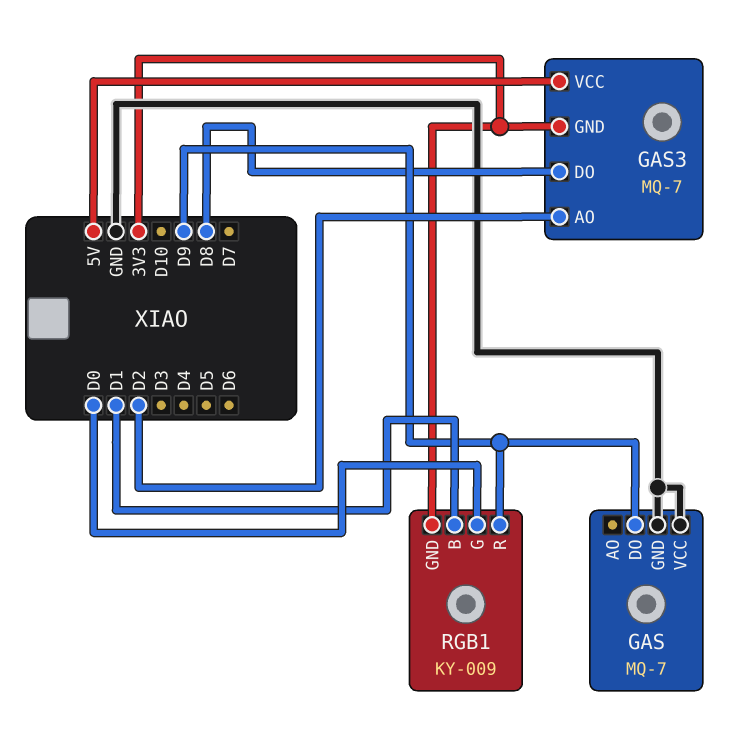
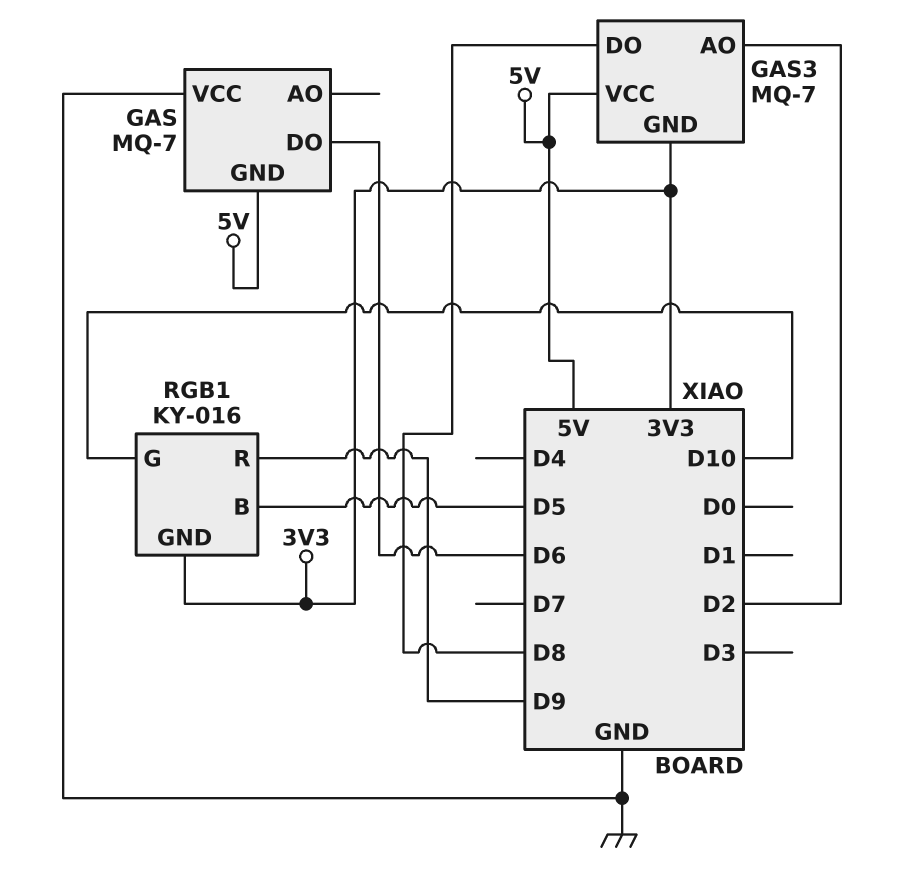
GAS pin DO: D9 -> D6
GAS pin GND: GND -> 5V
RGB1: KY-009 -> KY-016
RGB1 pin B: D1 -> D5
RGB1 pin G: D0 -> D10

